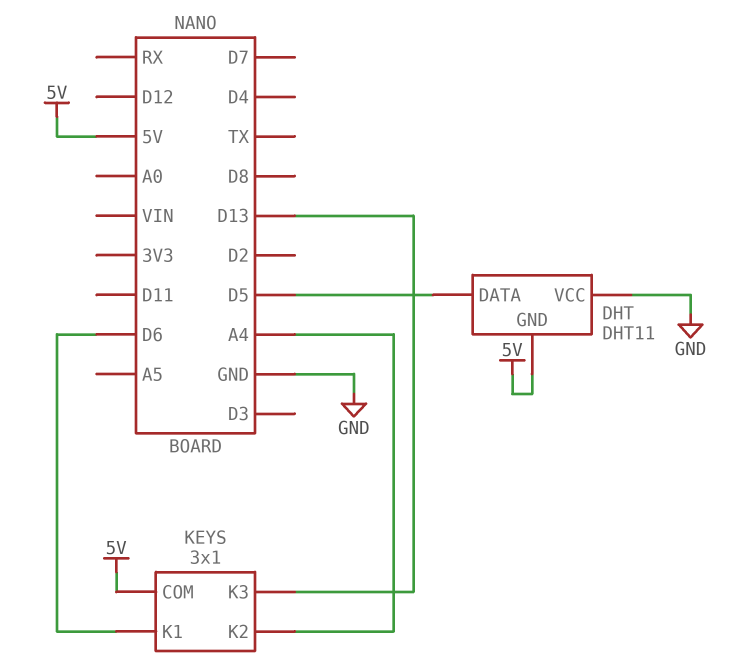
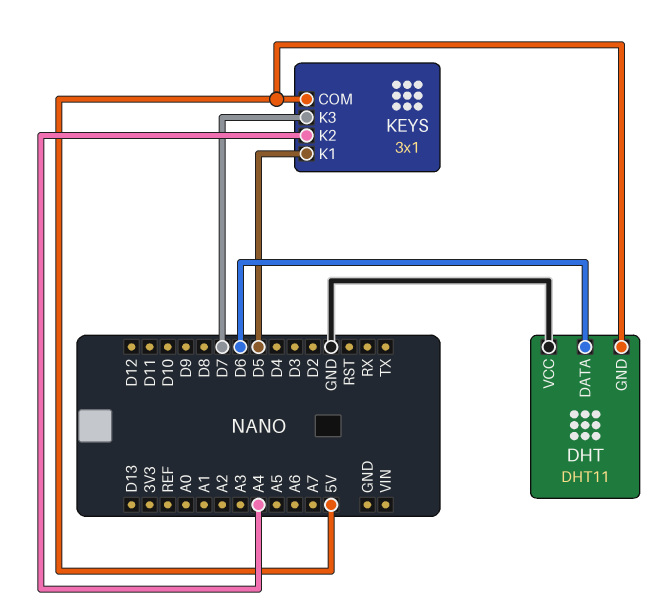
DHT pin DATA: D5 -> D6
KEYS pin K1: D6 -> D5
KEYS pin K3: D13 -> D7

